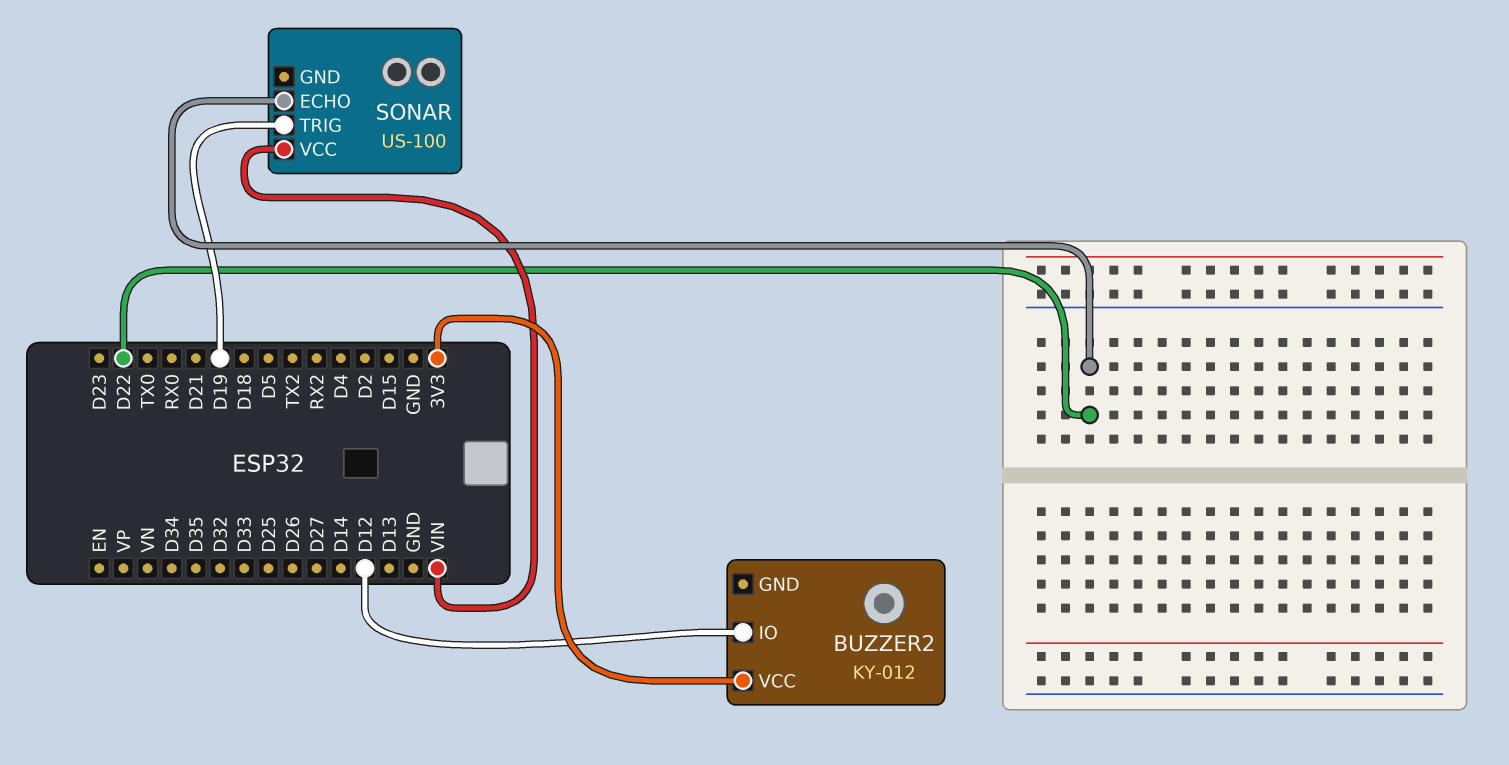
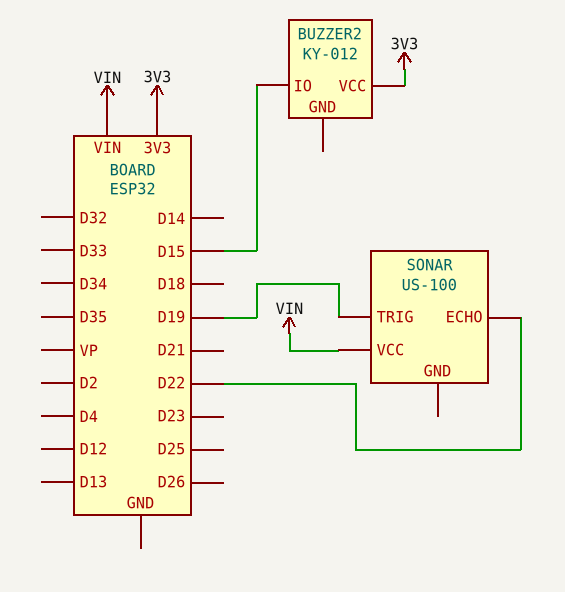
BUZZER2 pin IO: D12 -> D15

